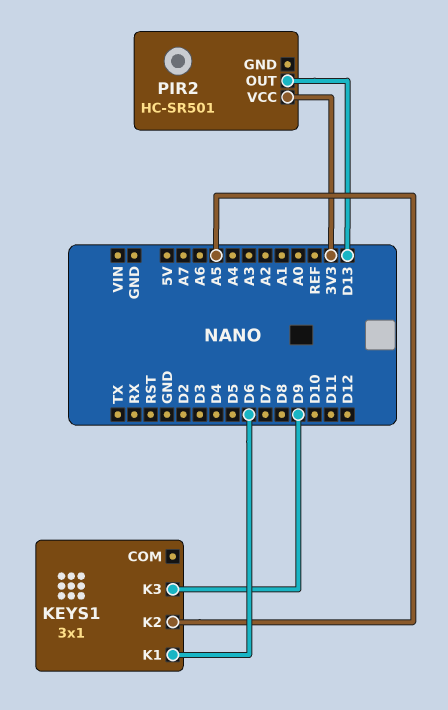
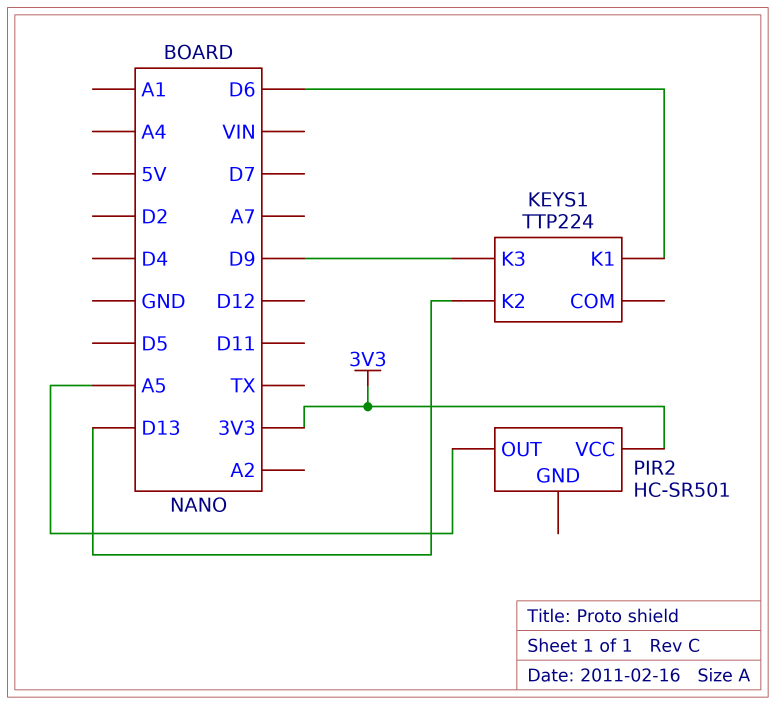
KEYS1: 3x1 -> TTP224
KEYS1 pin K2: A5 -> D13
PIR2 pin OUT: D13 -> A5

